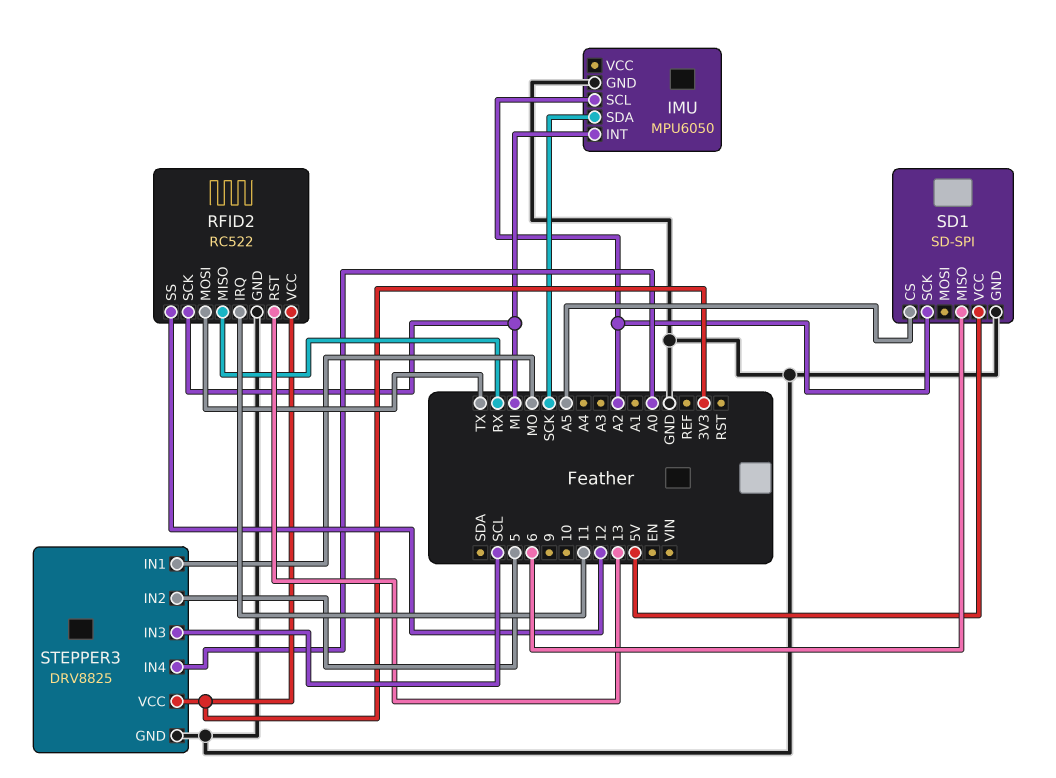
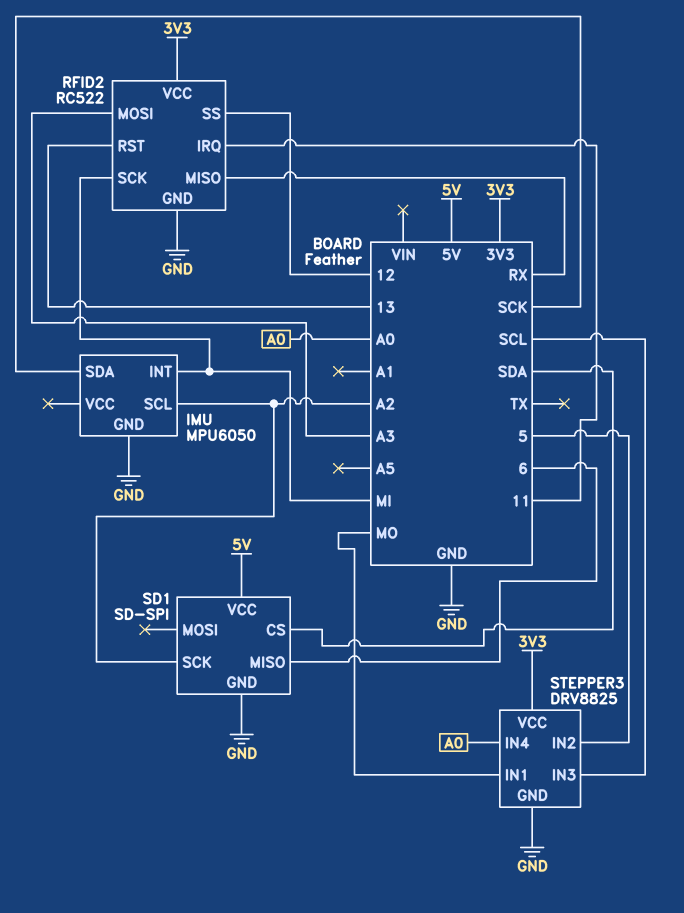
RFID2 pin MOSI: TX -> A3
SD1 pin CS: A5 -> SDA

